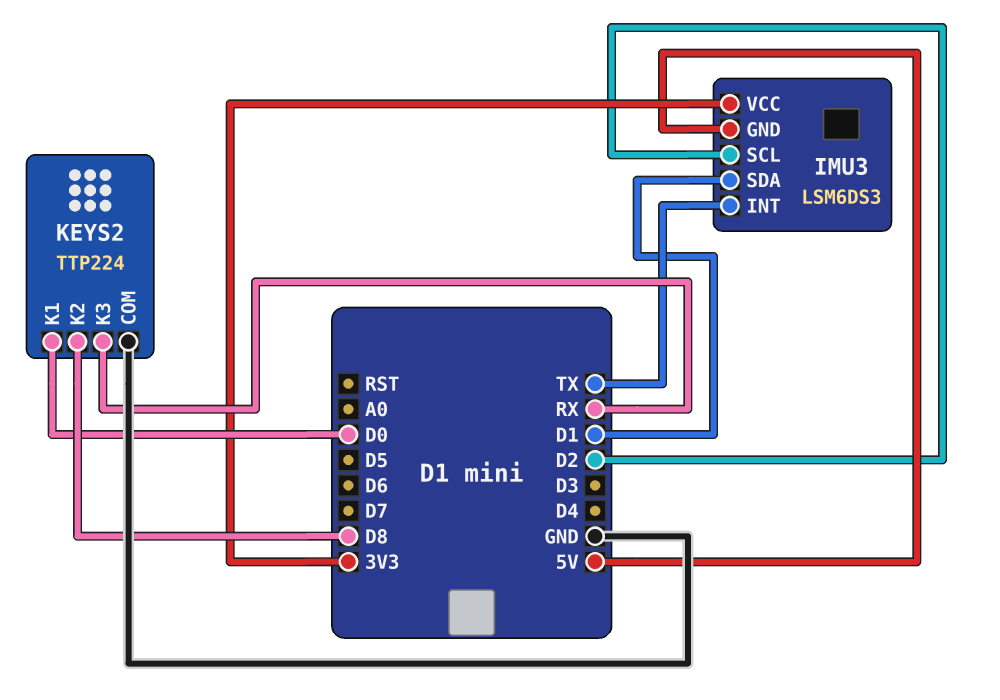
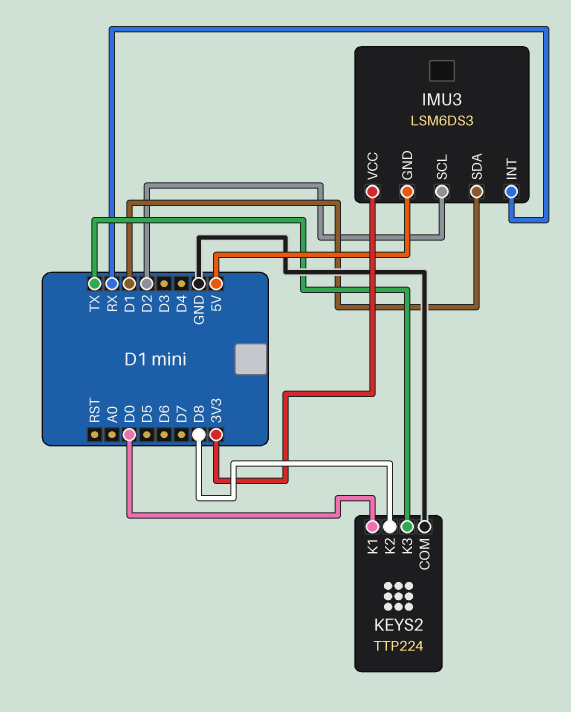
IMU3 pin INT: TX -> RX
KEYS2 pin K3: RX -> TX

